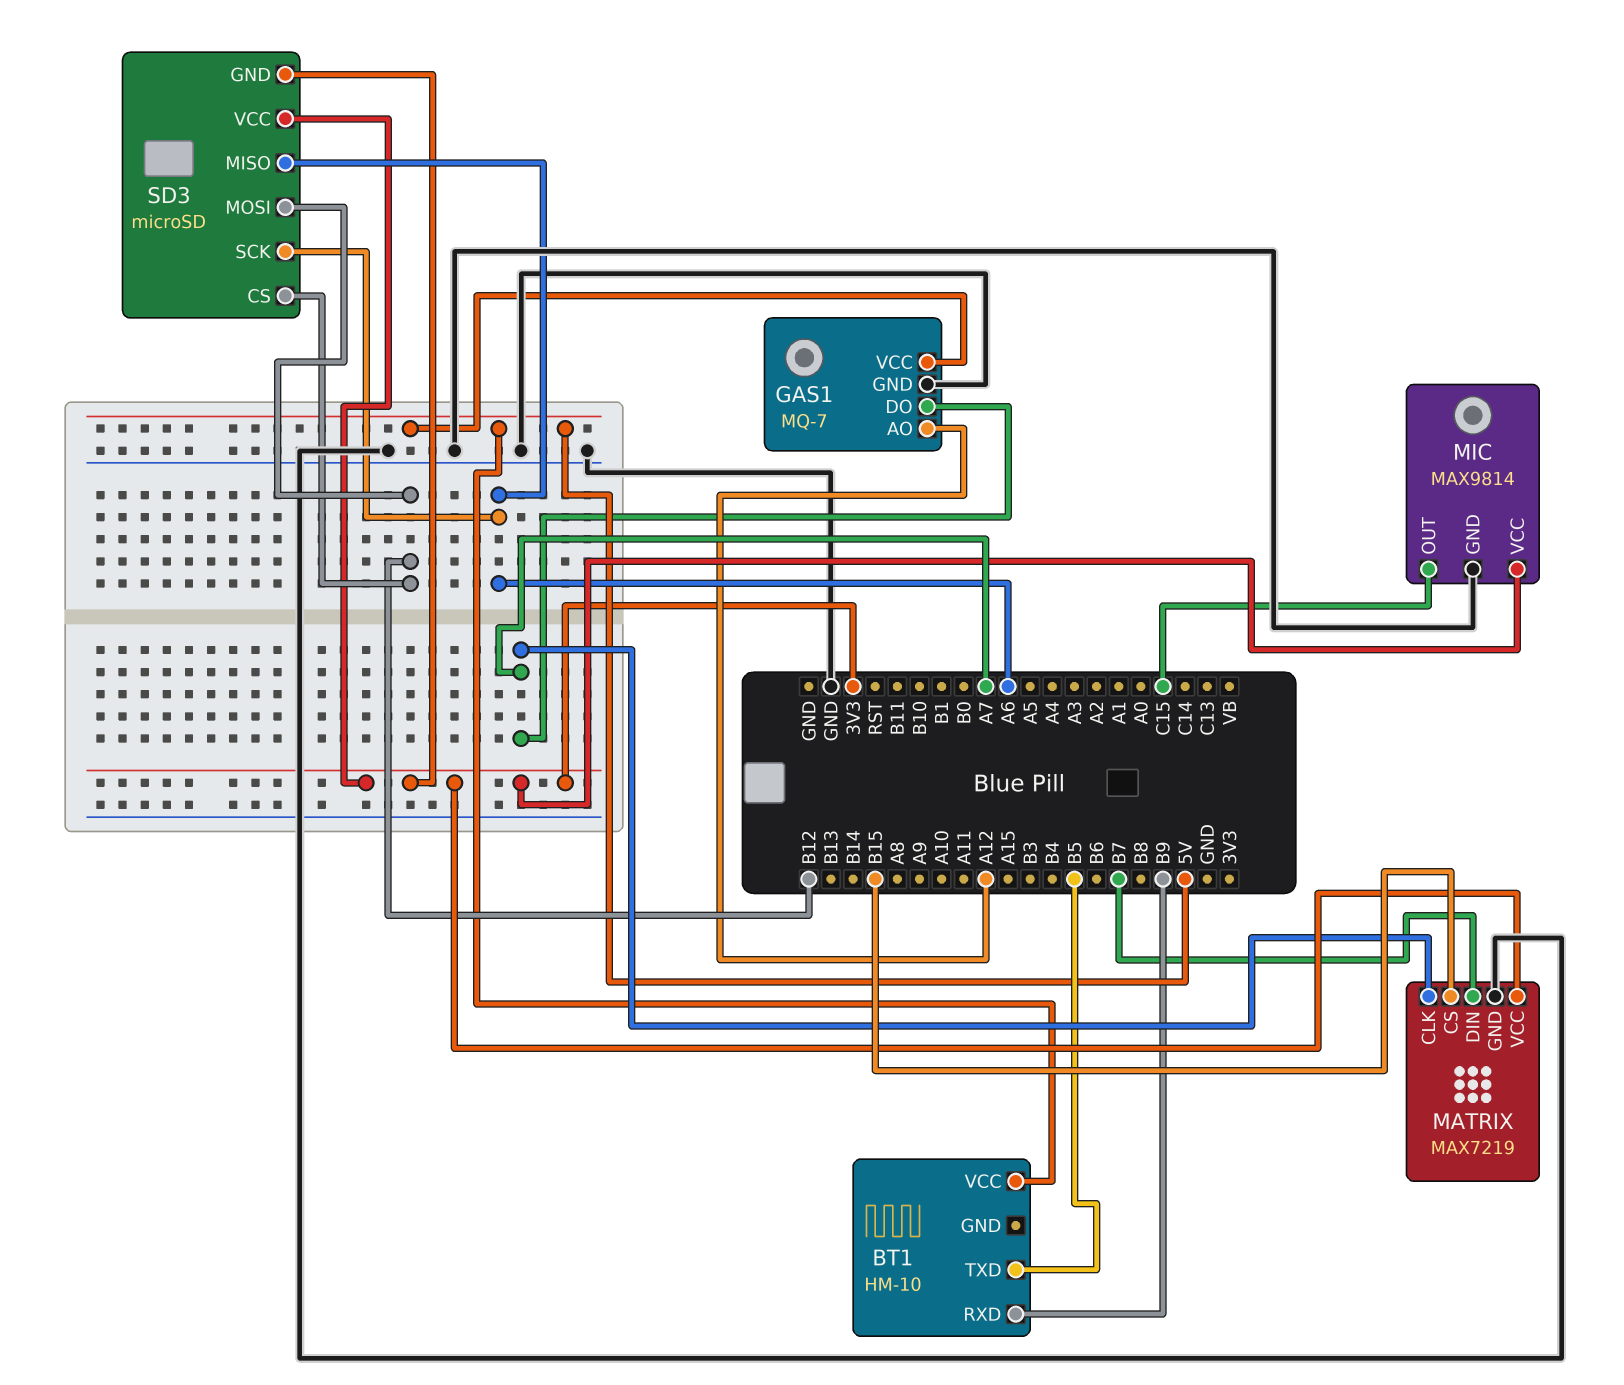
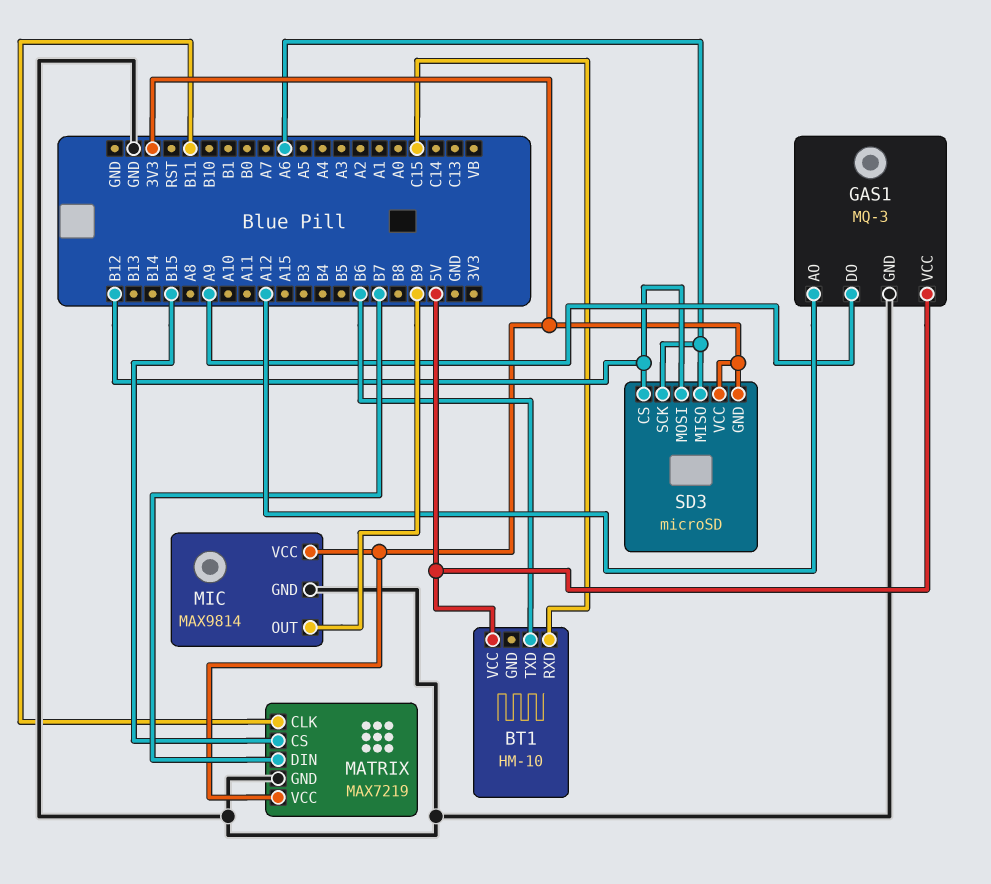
BT1 pin RXD: B9 -> C15
BT1 pin TXD: B5 -> B6
GAS1: MQ-7 -> MQ-3
GAS1 pin DO: A7 -> A9
MATRIX pin CLK: A7 -> B11
MIC pin OUT: C15 -> B9

